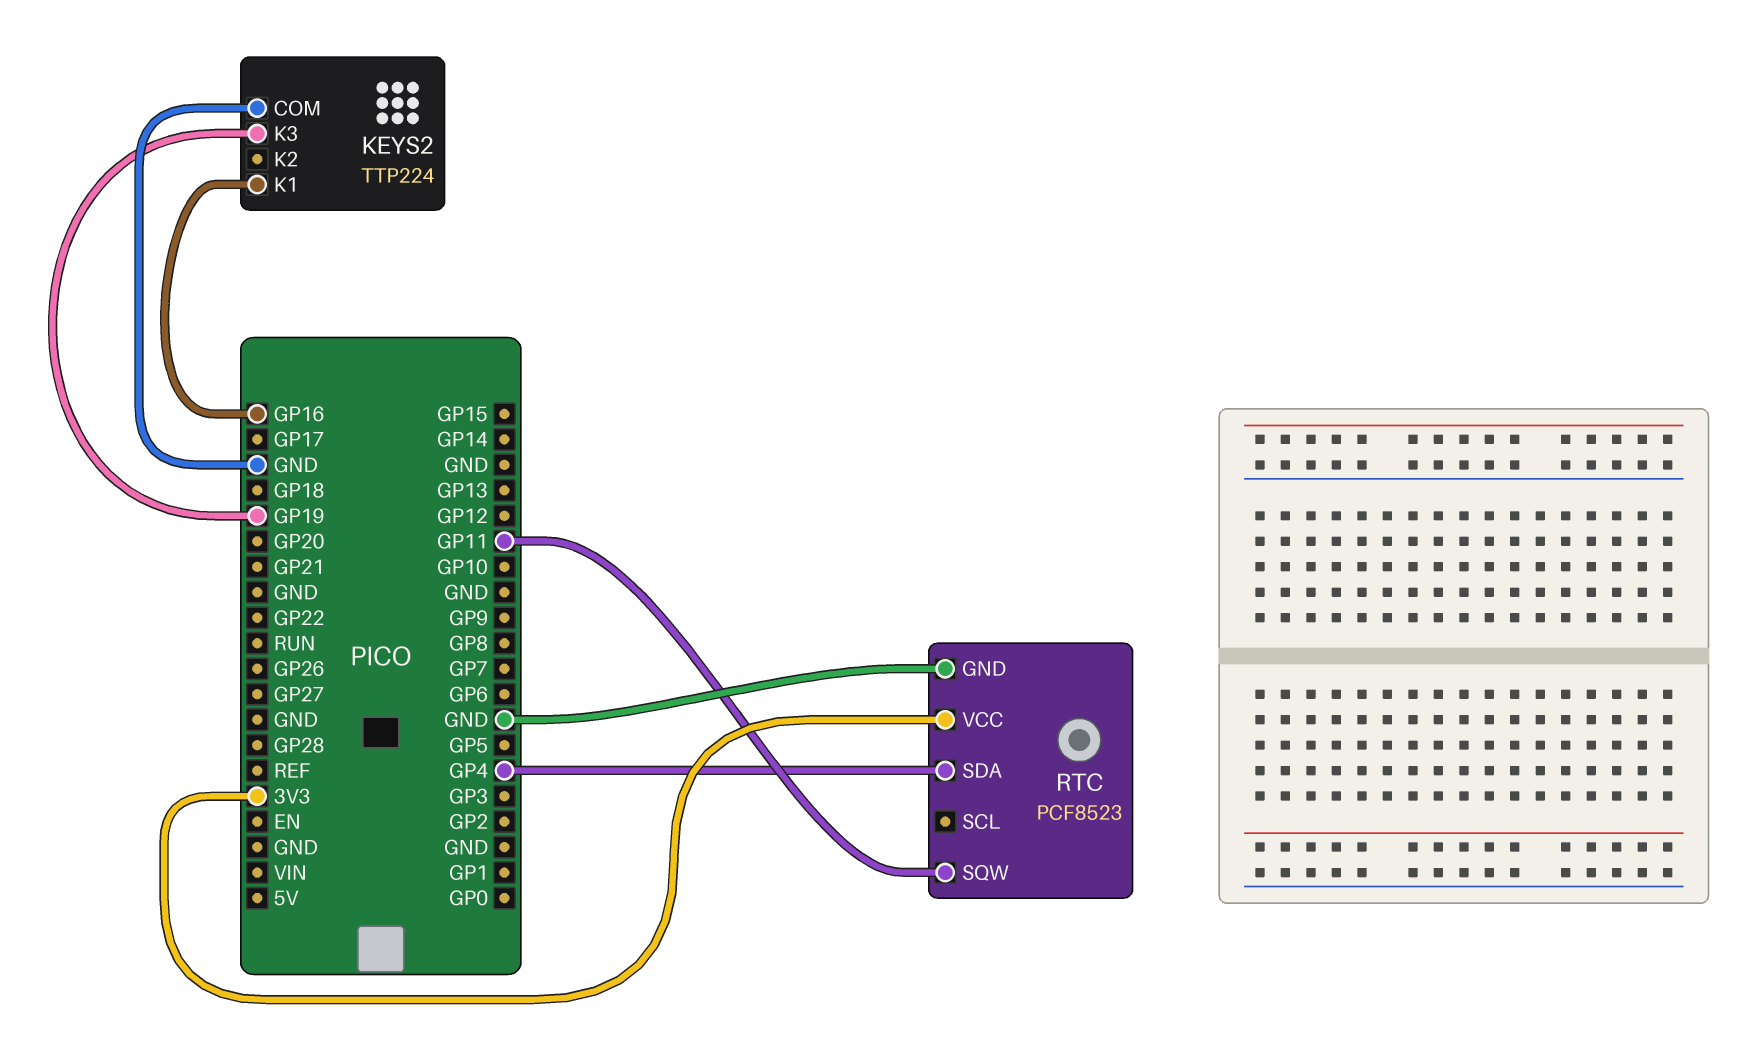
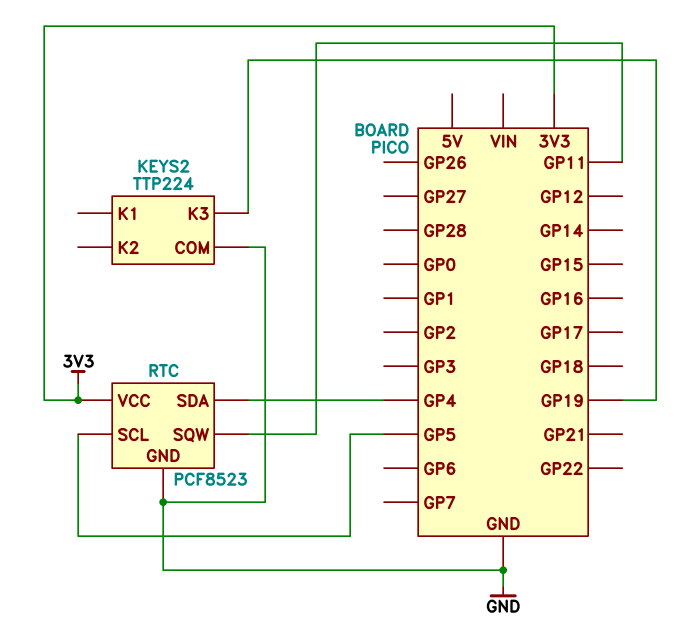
KEYS2 pin K1: GP16 -> none
RTC pin SCL: none -> GP5

